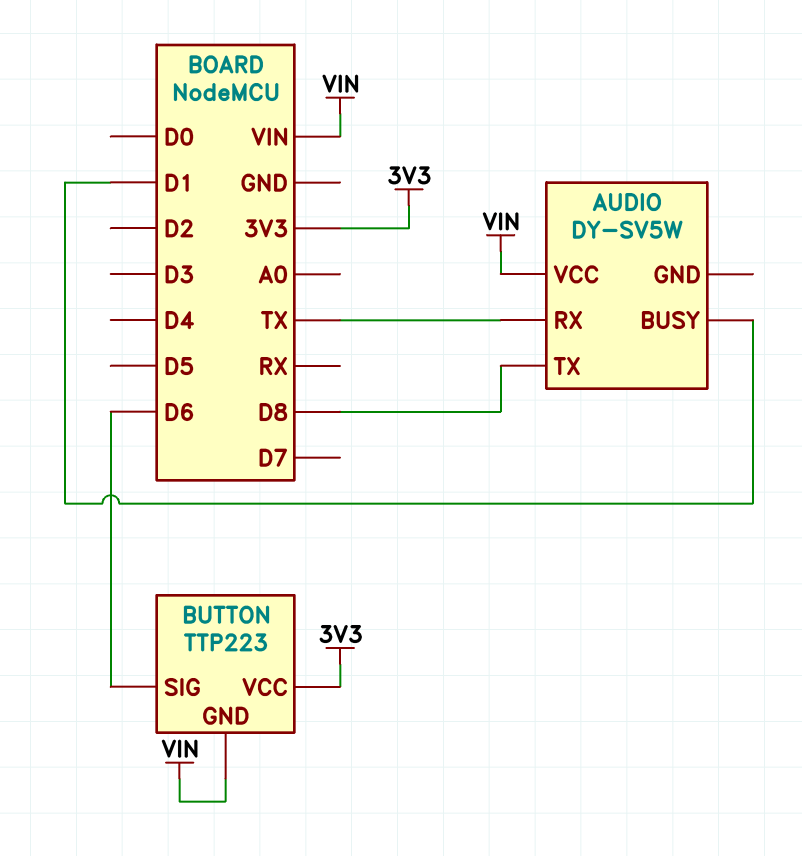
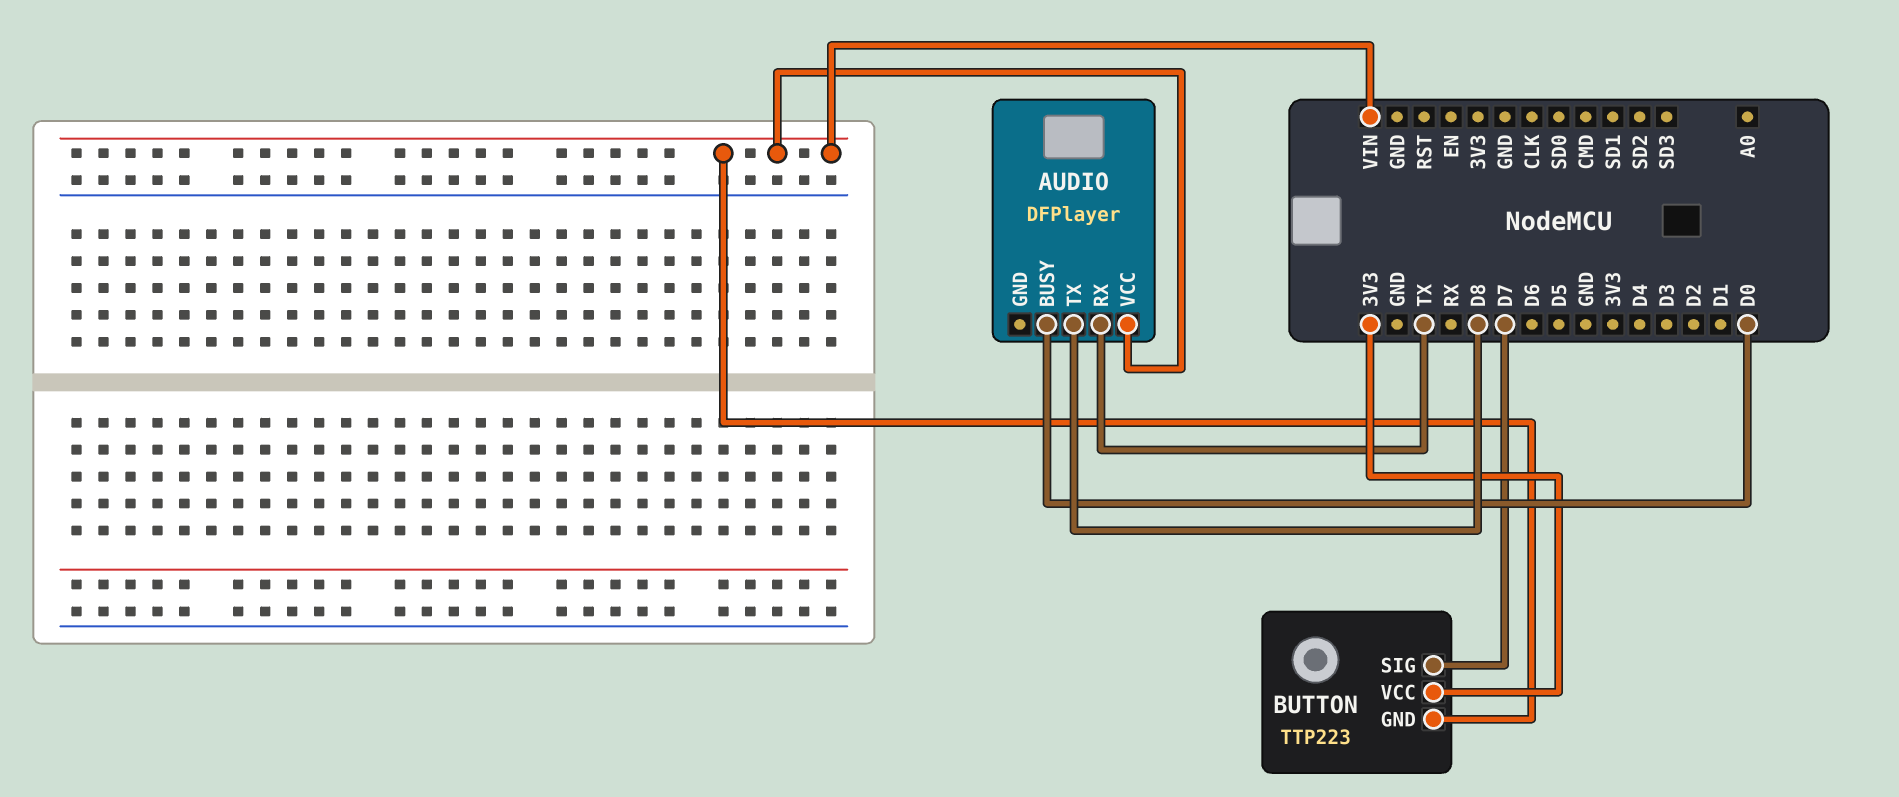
AUDIO: DY-SV5W -> DFPlayer
AUDIO pin BUSY: D1 -> D0
BUTTON pin SIG: D6 -> D7

